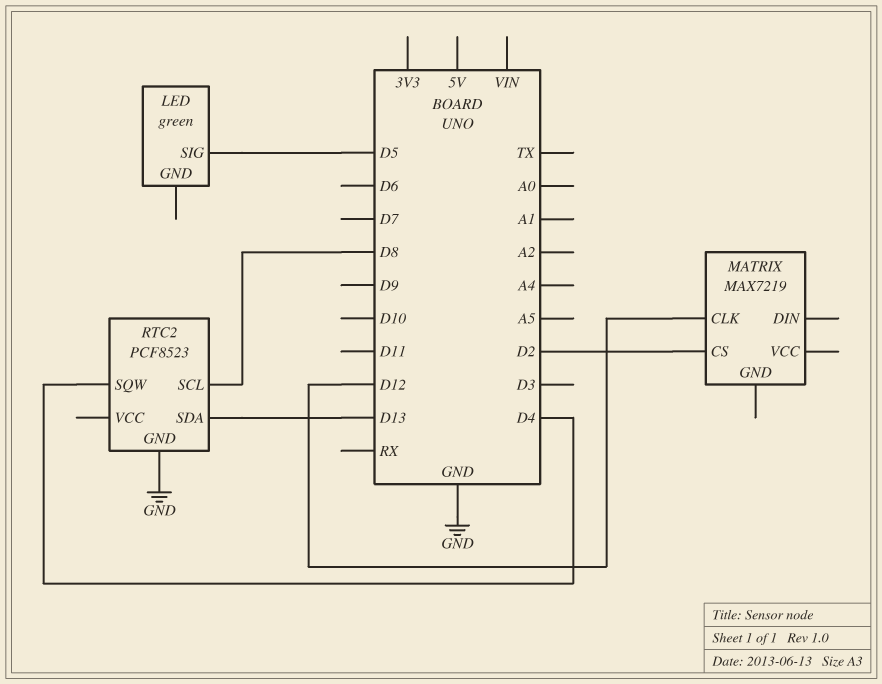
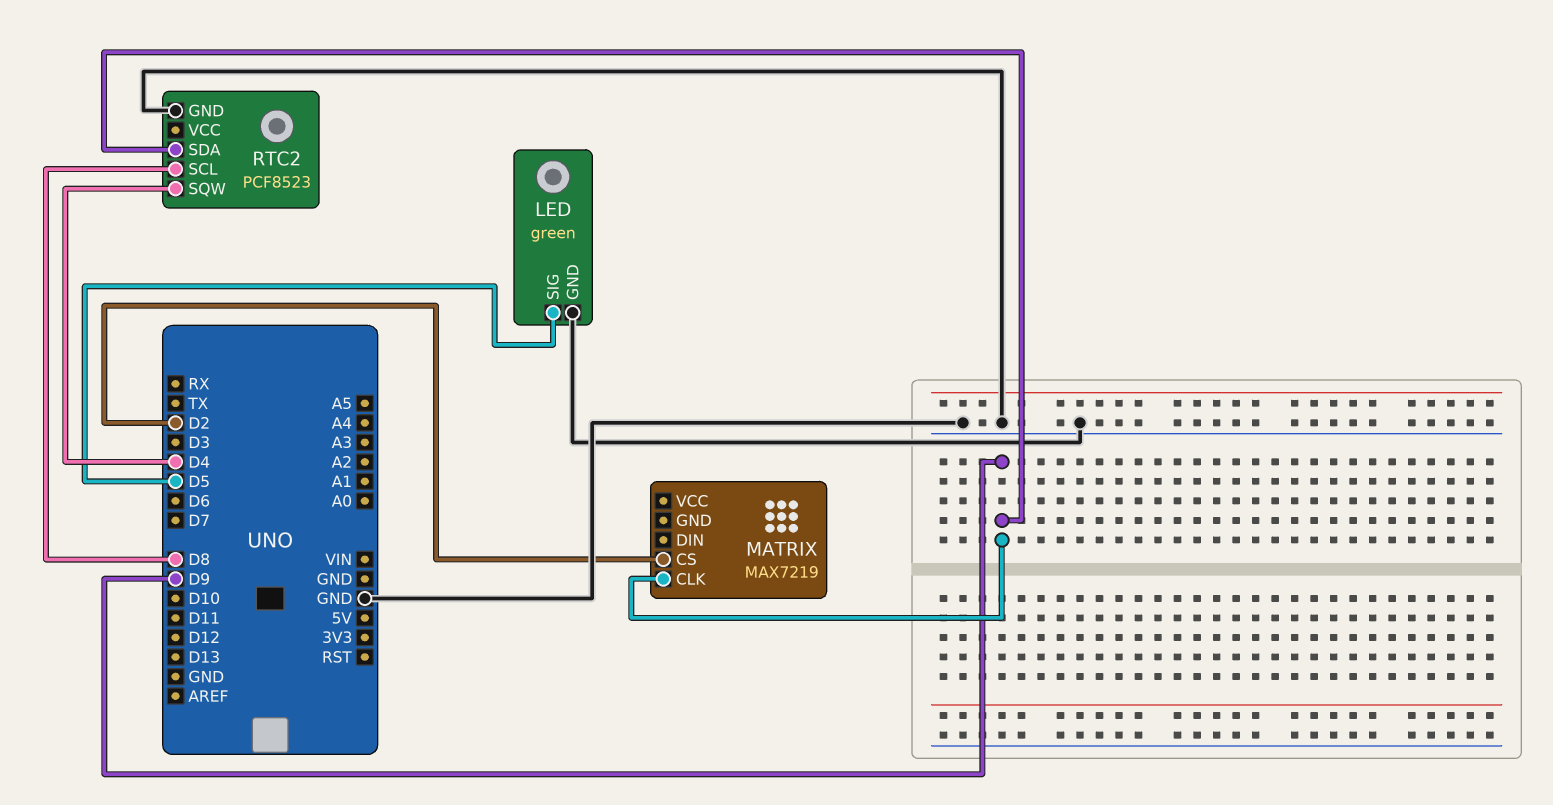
LED pin GND: none -> GND
MATRIX pin CLK: D12 -> D9
RTC2 pin SDA: D13 -> D9

